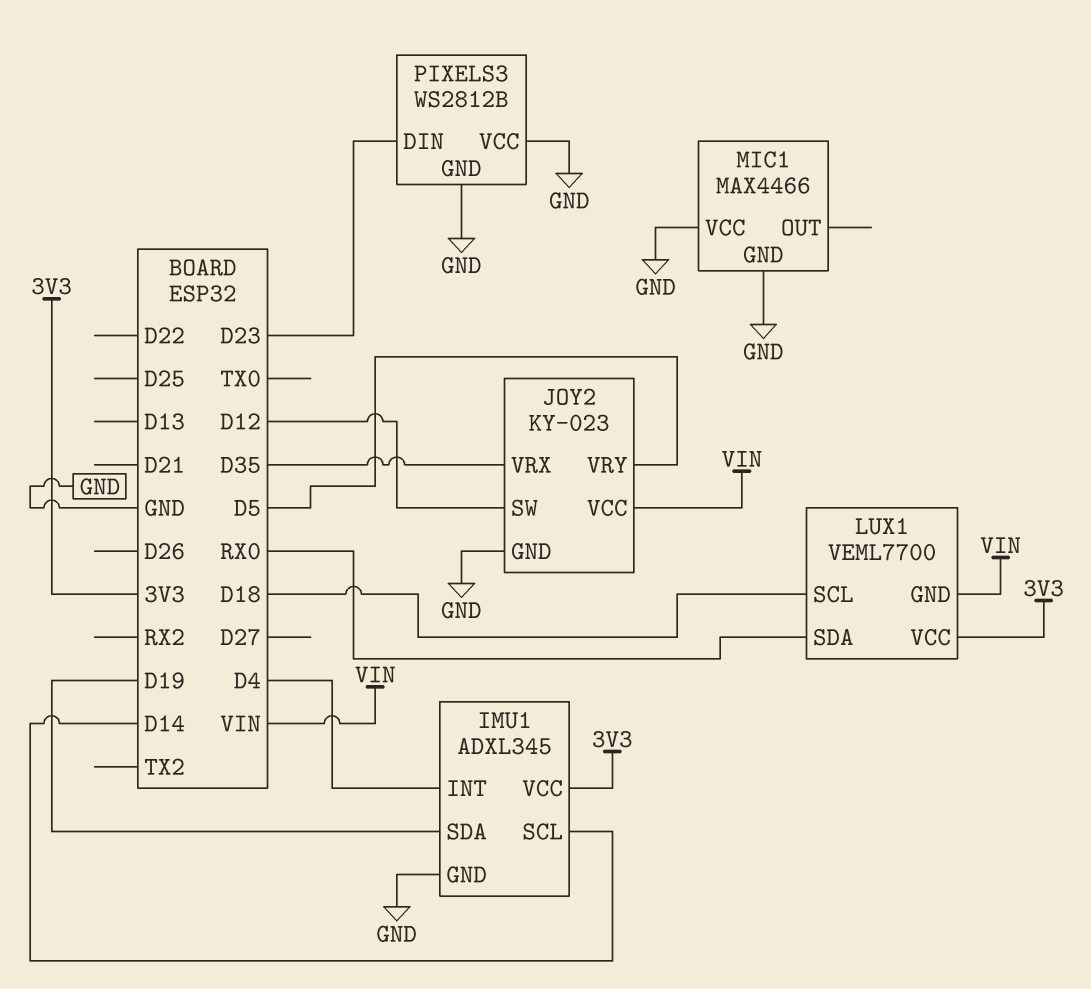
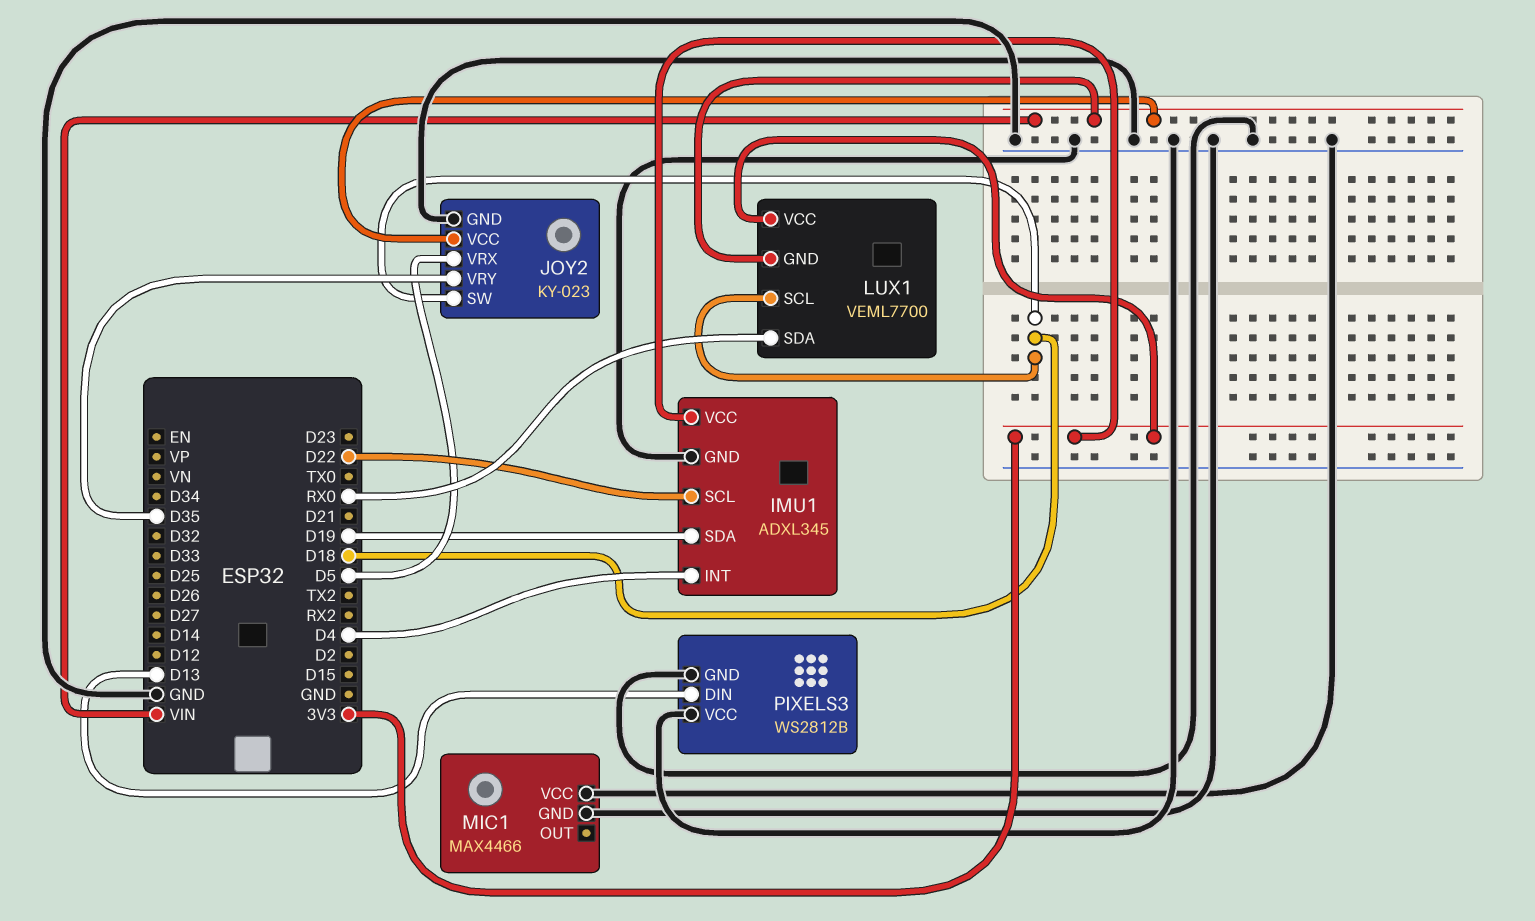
IMU1 pin SCL: D14 -> D22
JOY2 pin SW: D12 -> D18
JOY2 pin VRX: D35 -> D5
JOY2 pin VRY: D5 -> D35
PIXELS3 pin DIN: D23 -> D13

